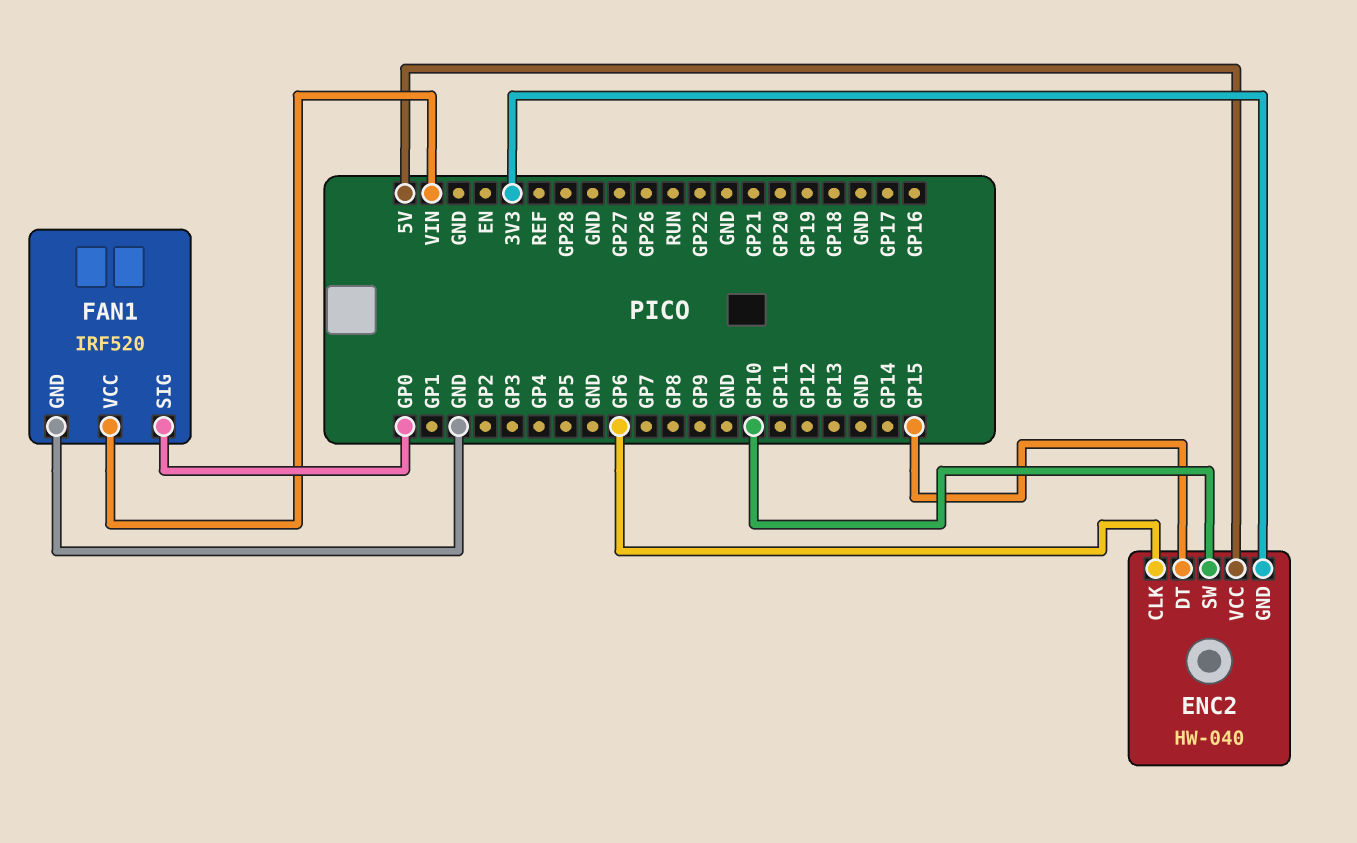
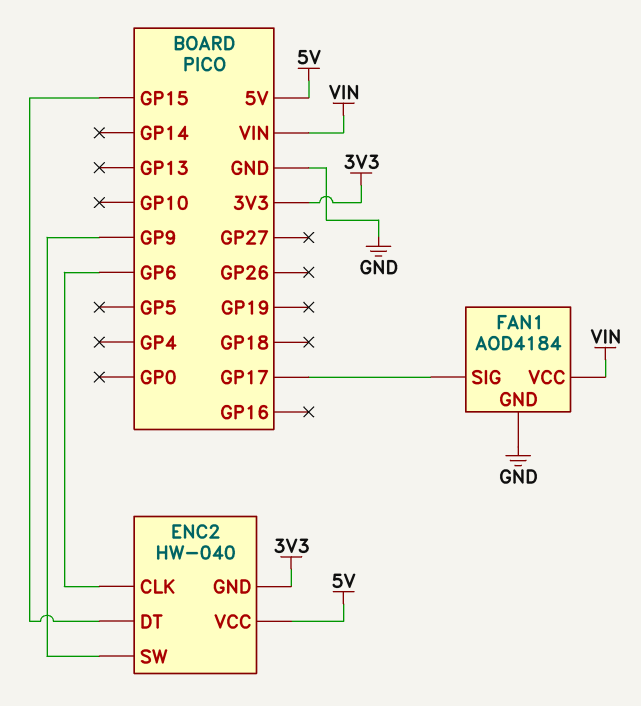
ENC2 pin SW: GP10 -> GP9
FAN1: IRF520 -> AOD4184
FAN1 pin SIG: GP0 -> GP17

